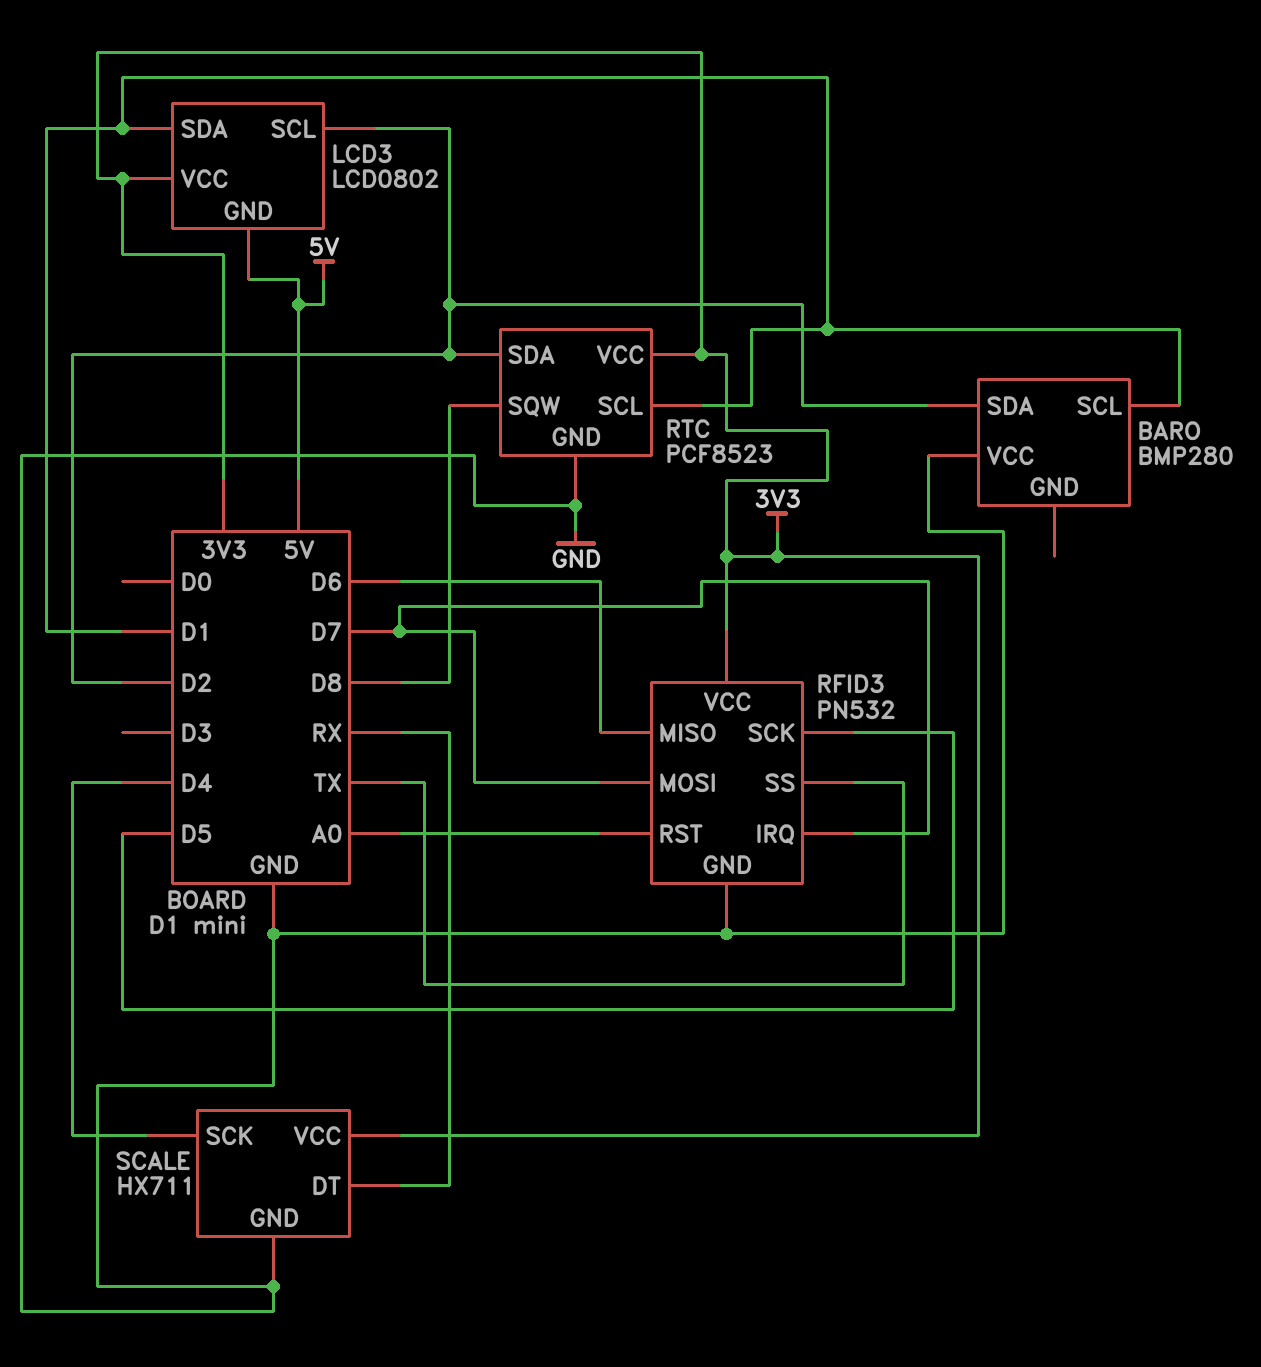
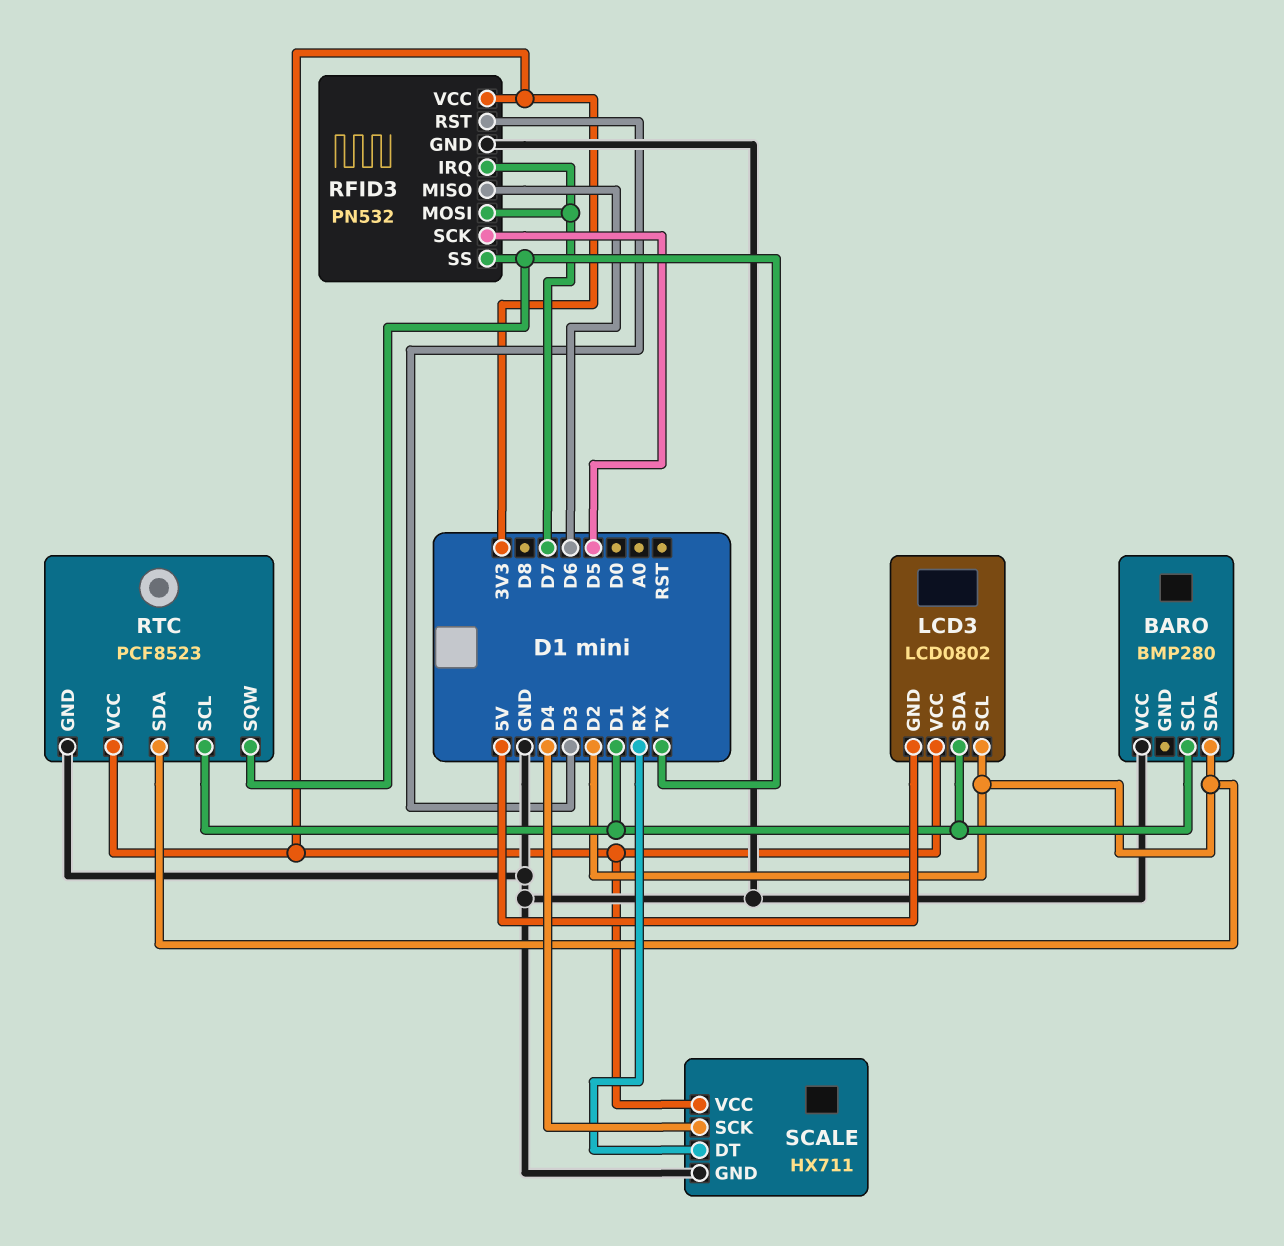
RFID3 pin RST: A0 -> D3
RTC pin SQW: D8 -> TX

